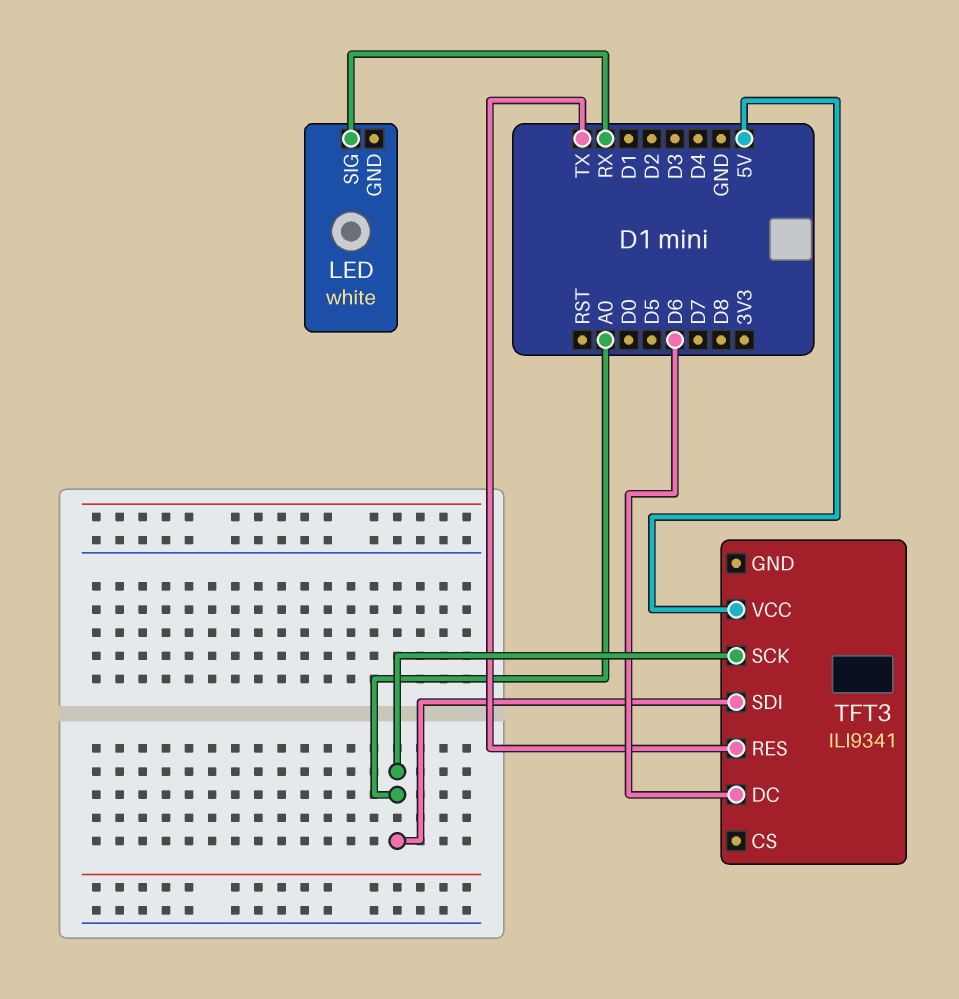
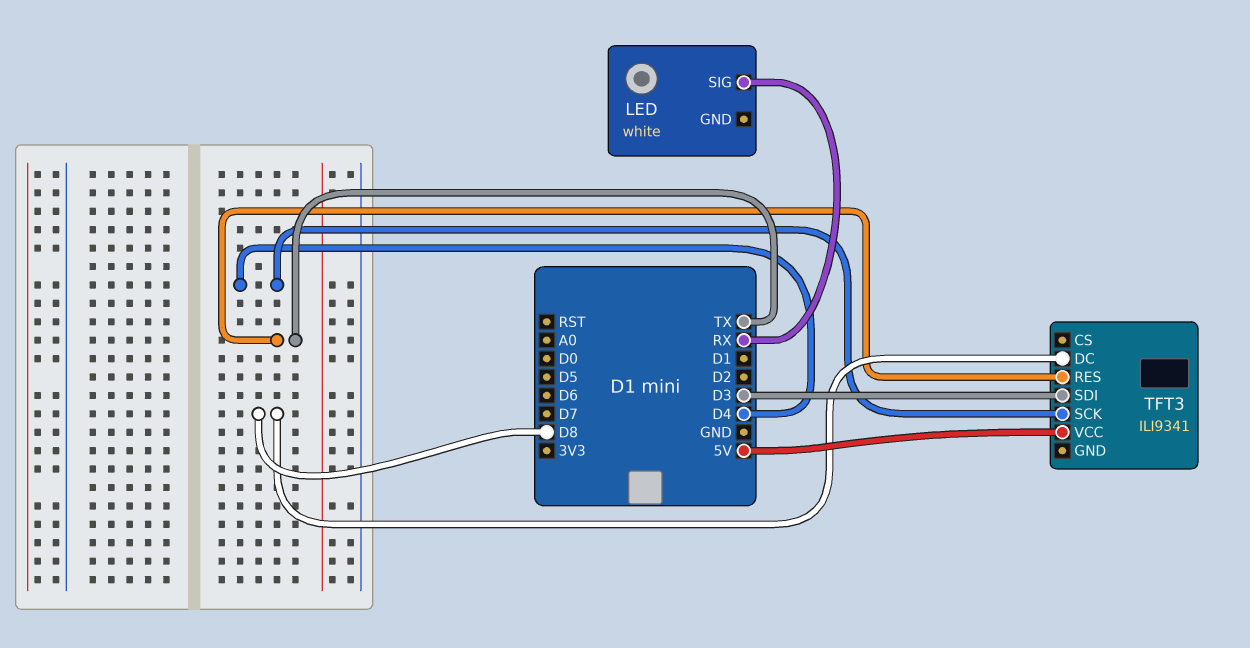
TFT3 pin DC: D6 -> D8
TFT3 pin SCK: A0 -> D4
TFT3 pin SDI: A0 -> D3

